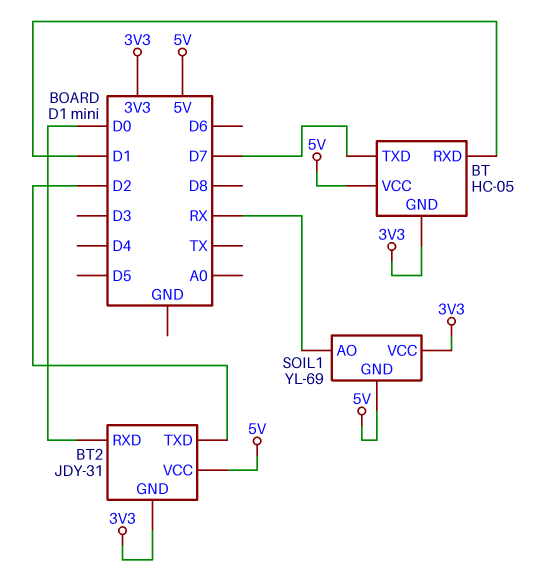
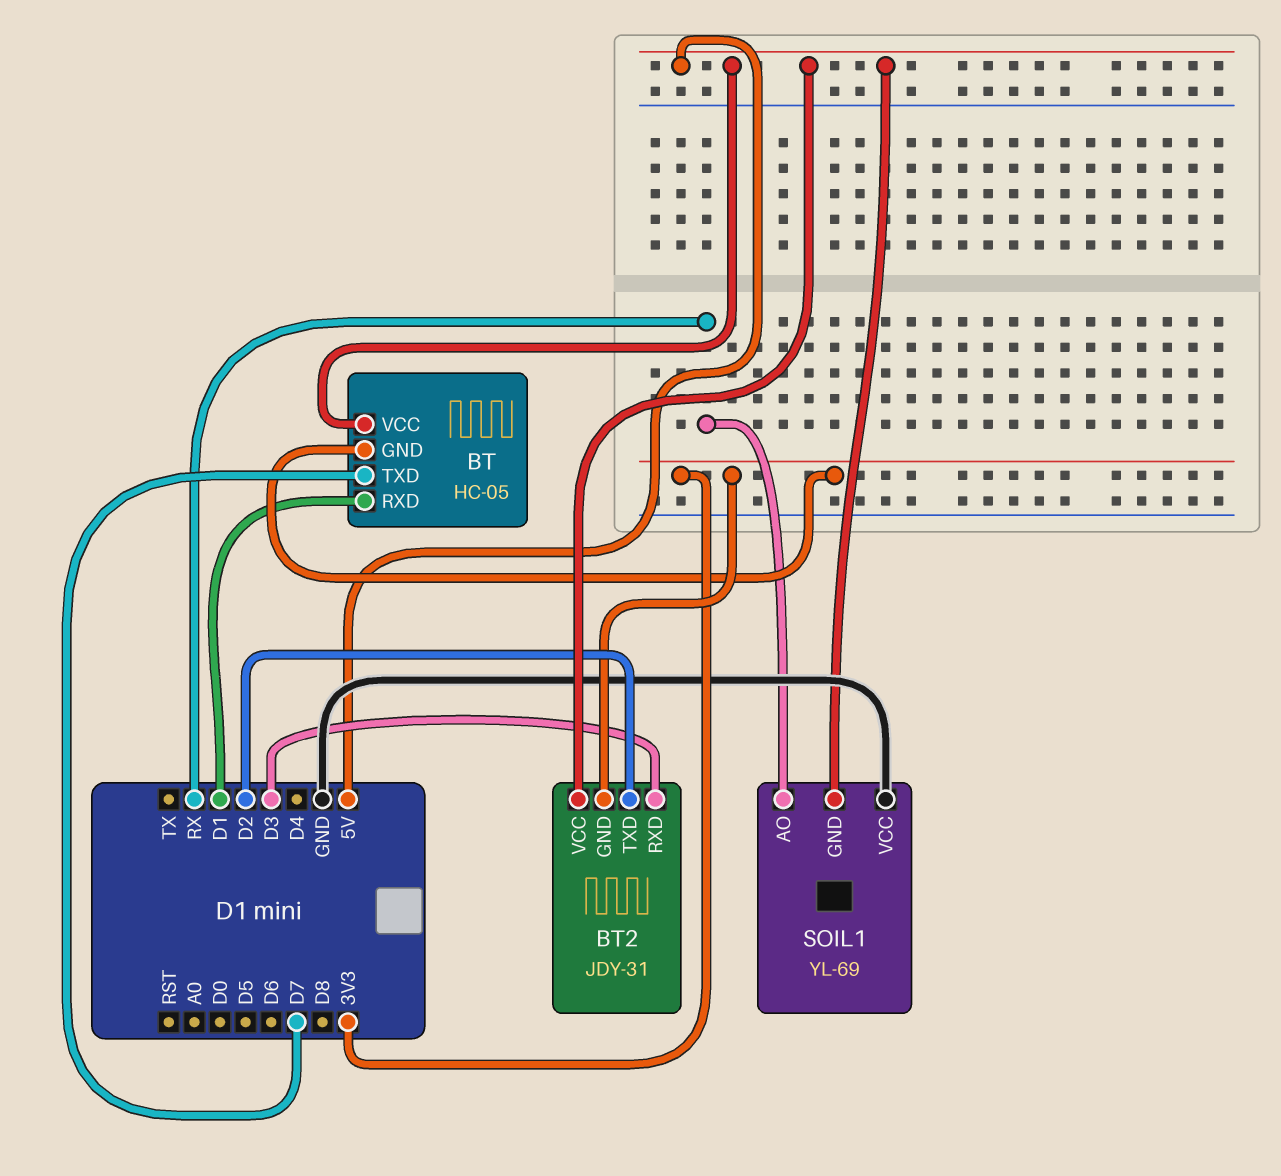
BT2 pin RXD: D0 -> D3
SOIL1 pin VCC: 3V3 -> GND

